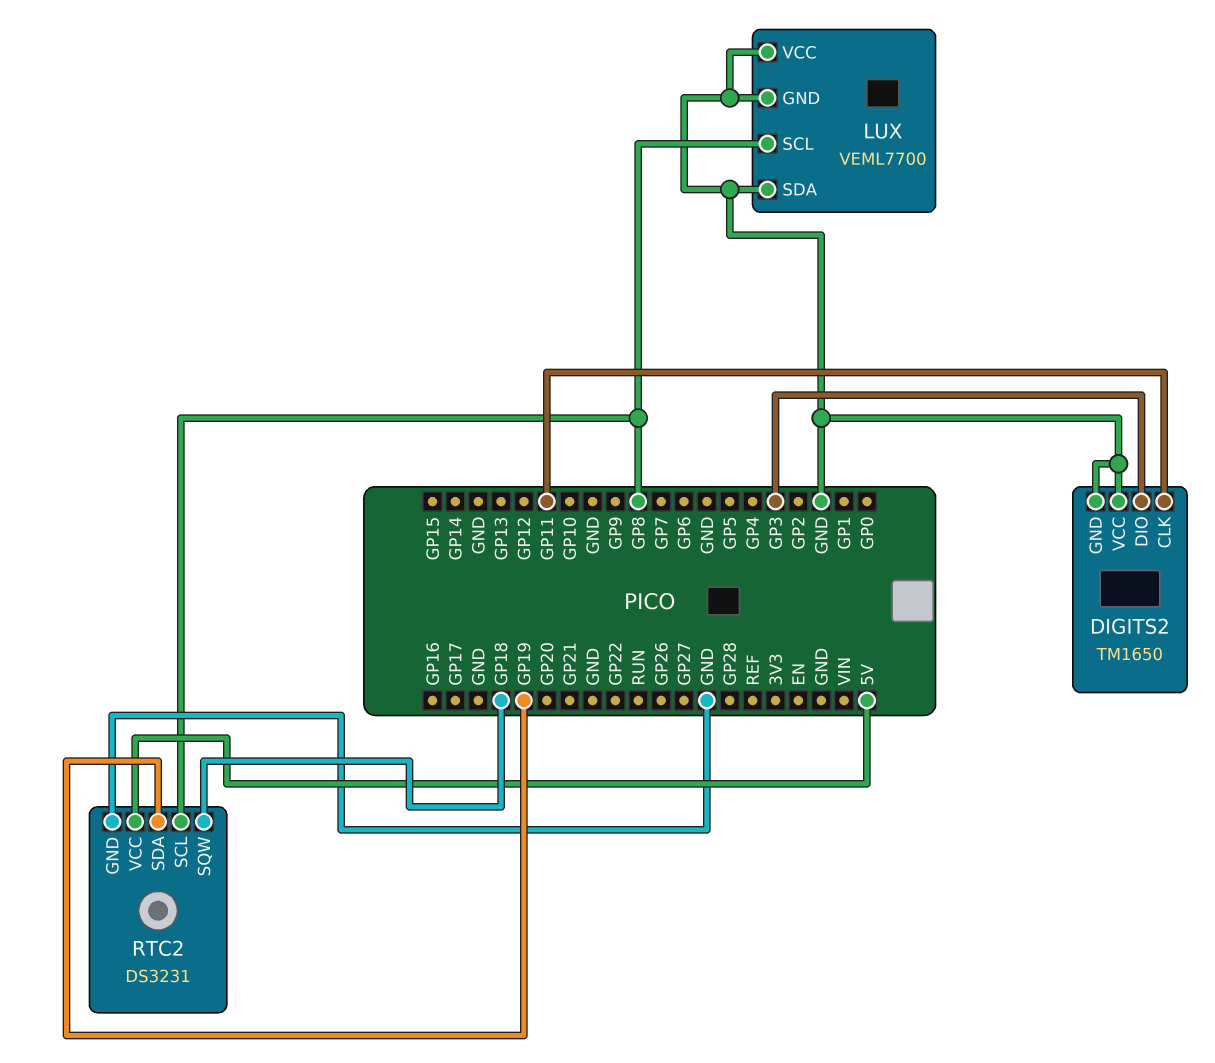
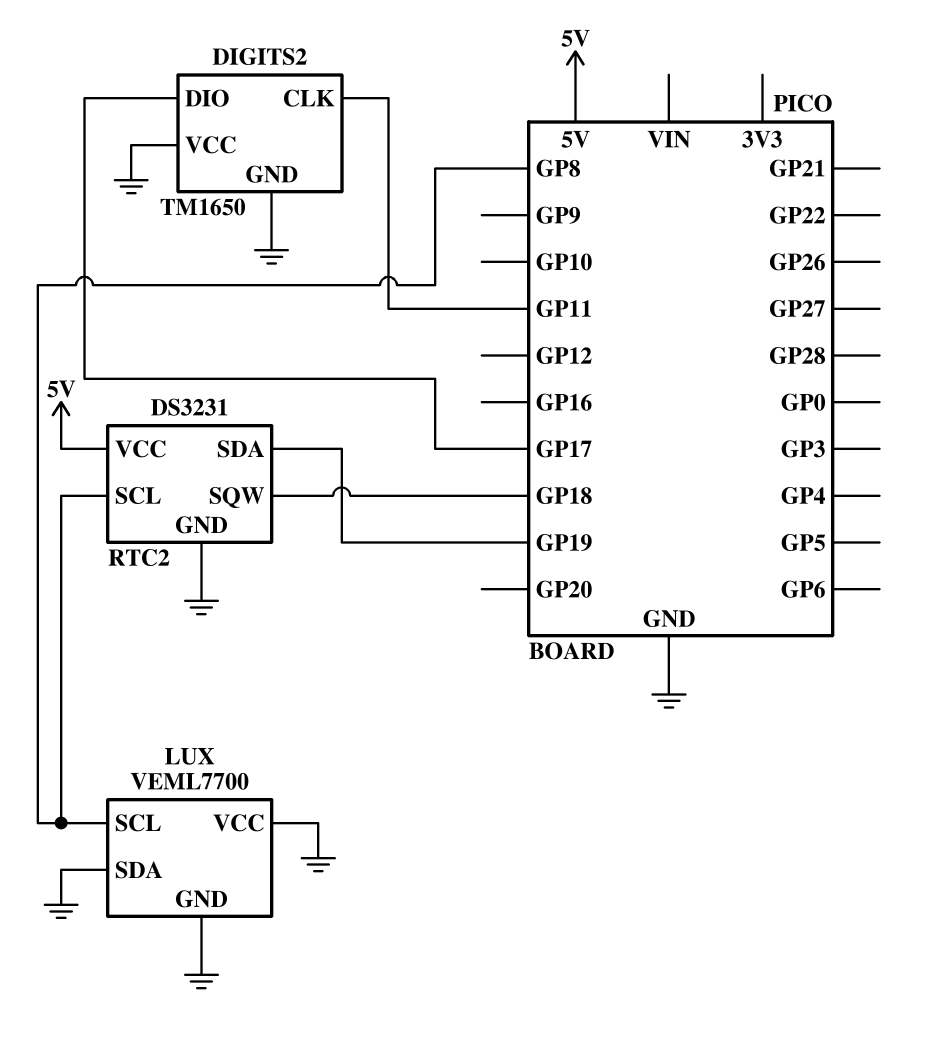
DIGITS2 pin DIO: GP3 -> GP17

